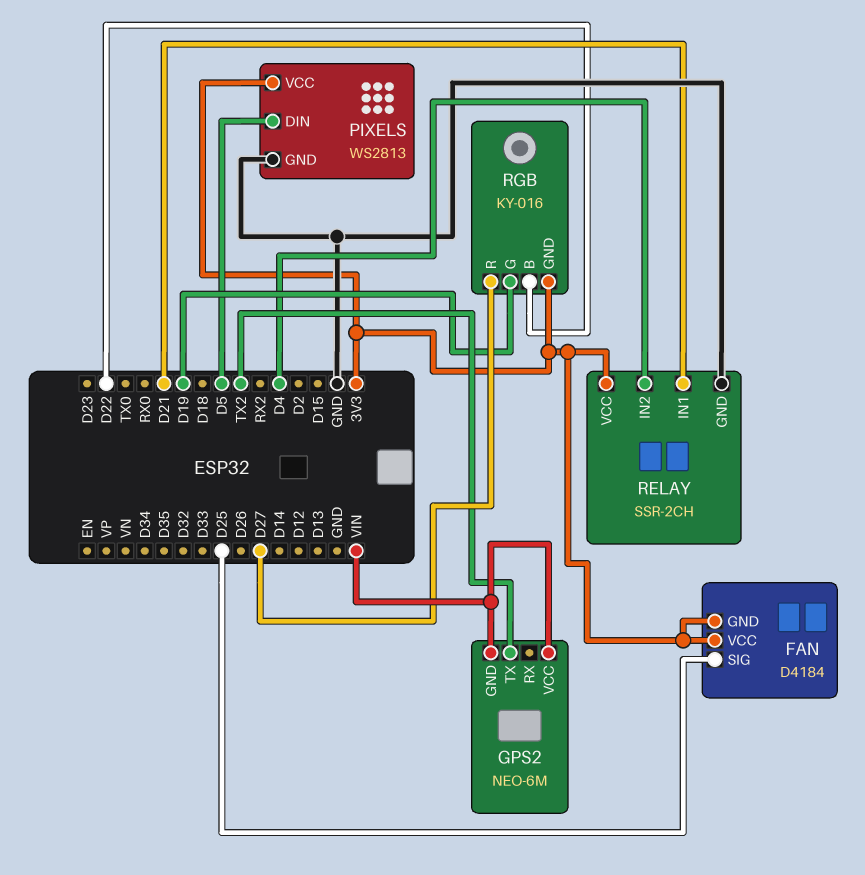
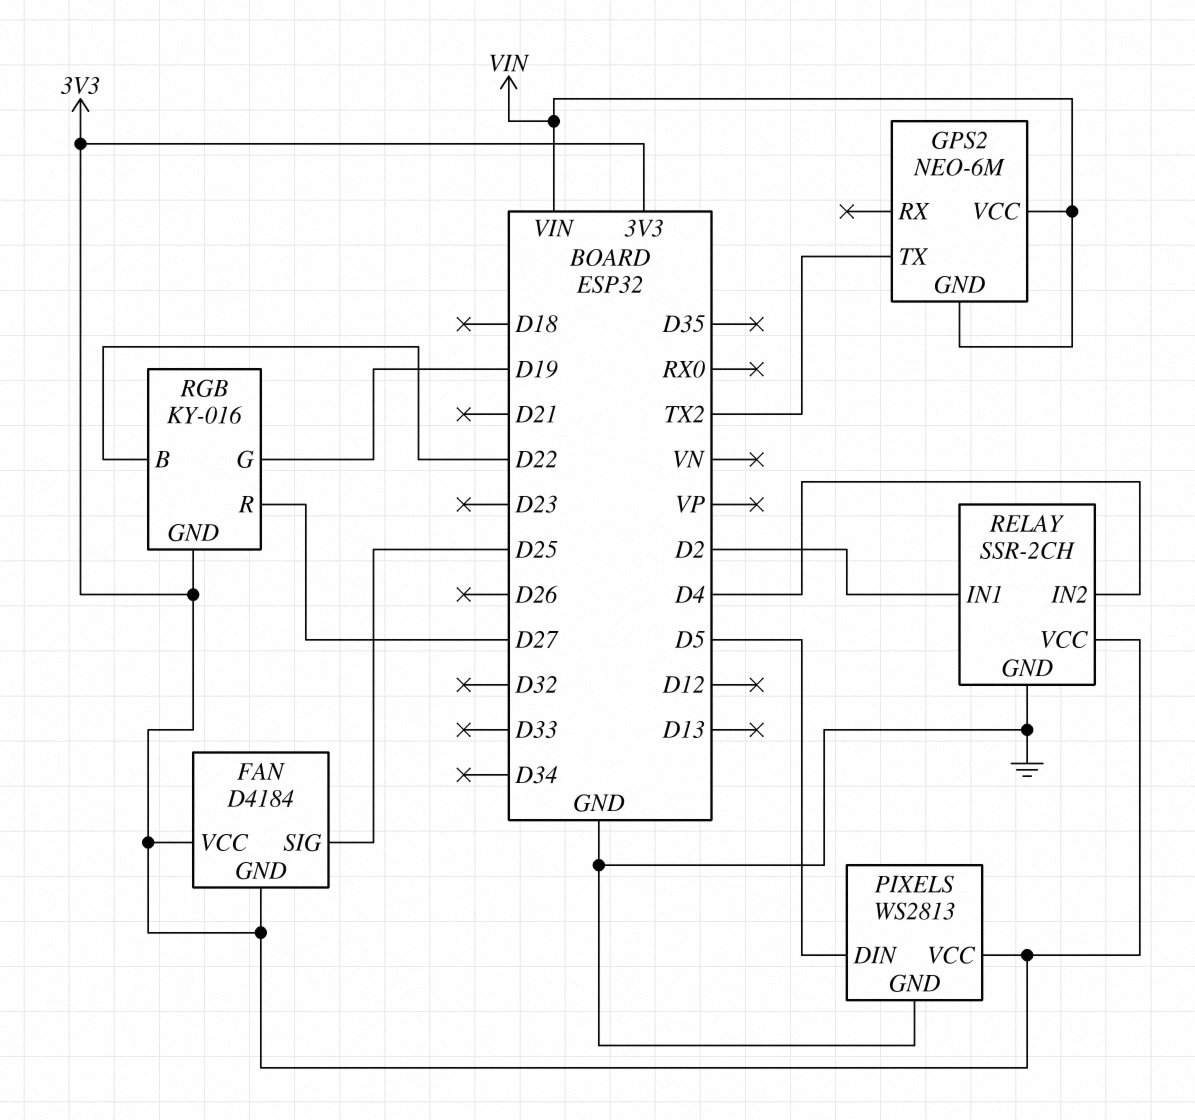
RELAY pin IN1: D21 -> D2

